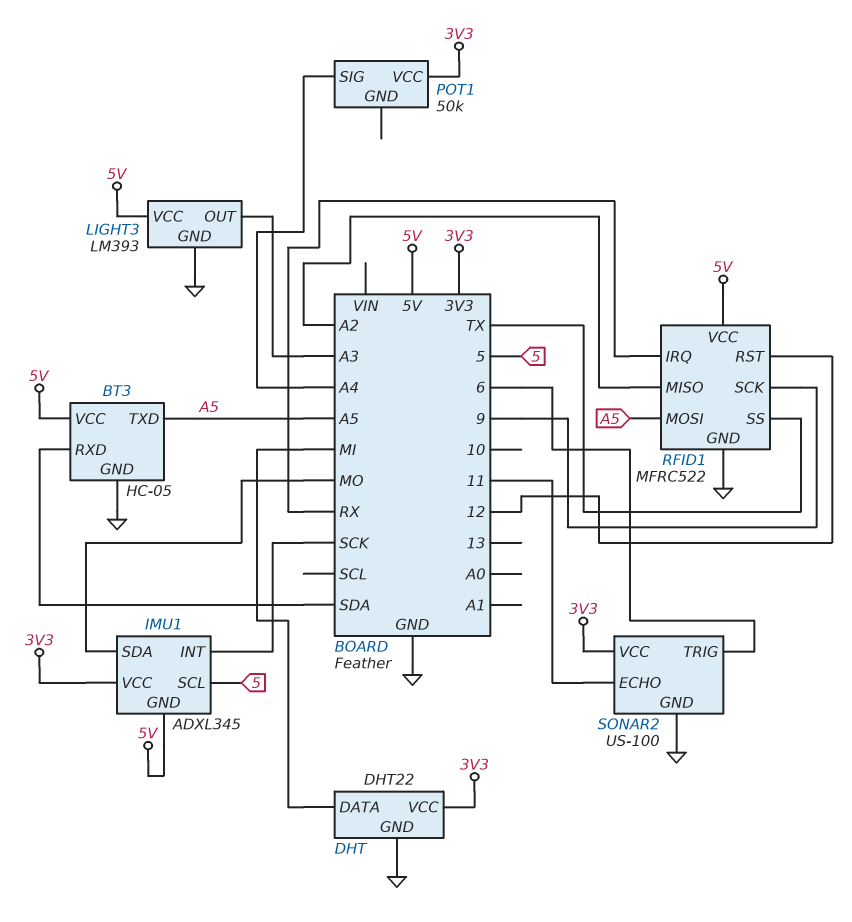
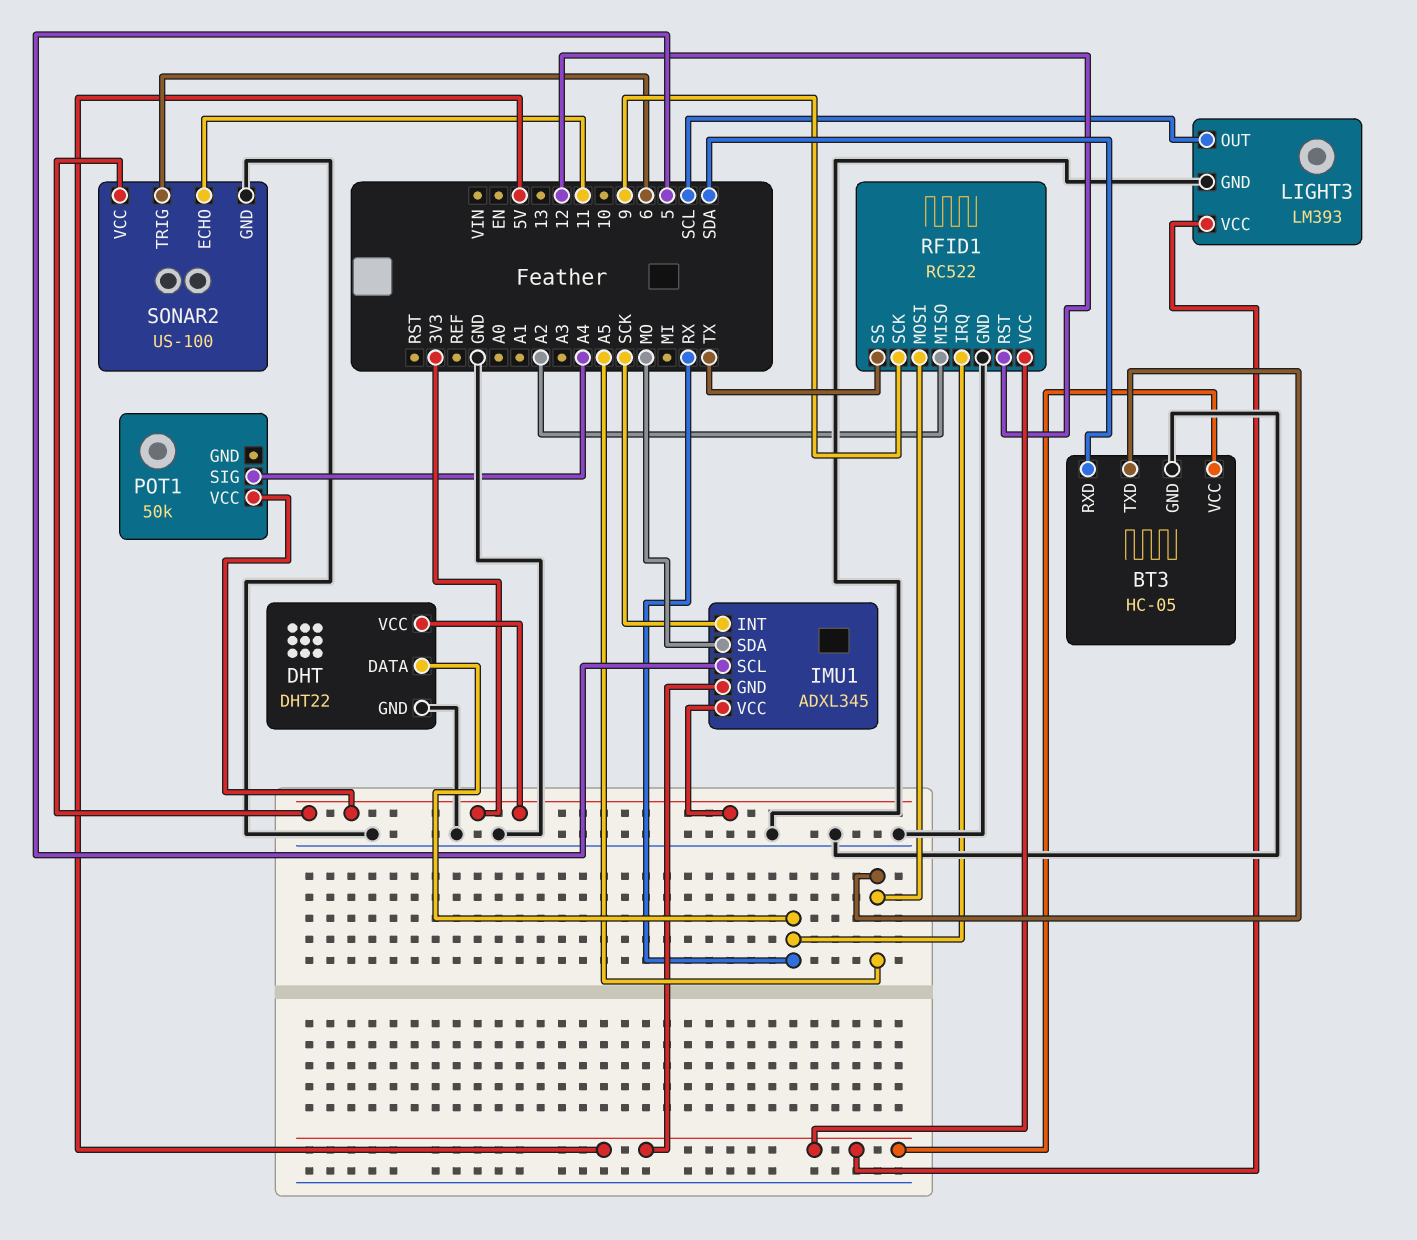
DHT pin DATA: MI -> RX
LIGHT3 pin OUT: A3 -> SCL
RFID1: MFRC522 -> RC522

